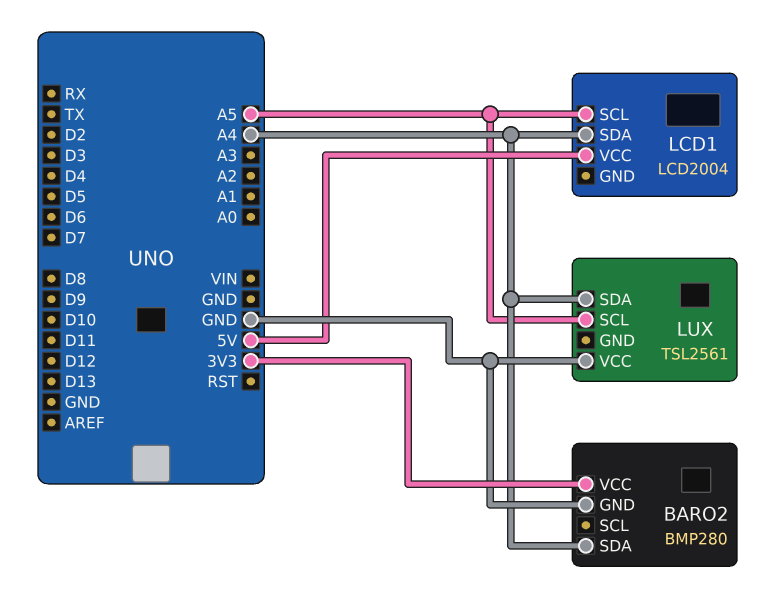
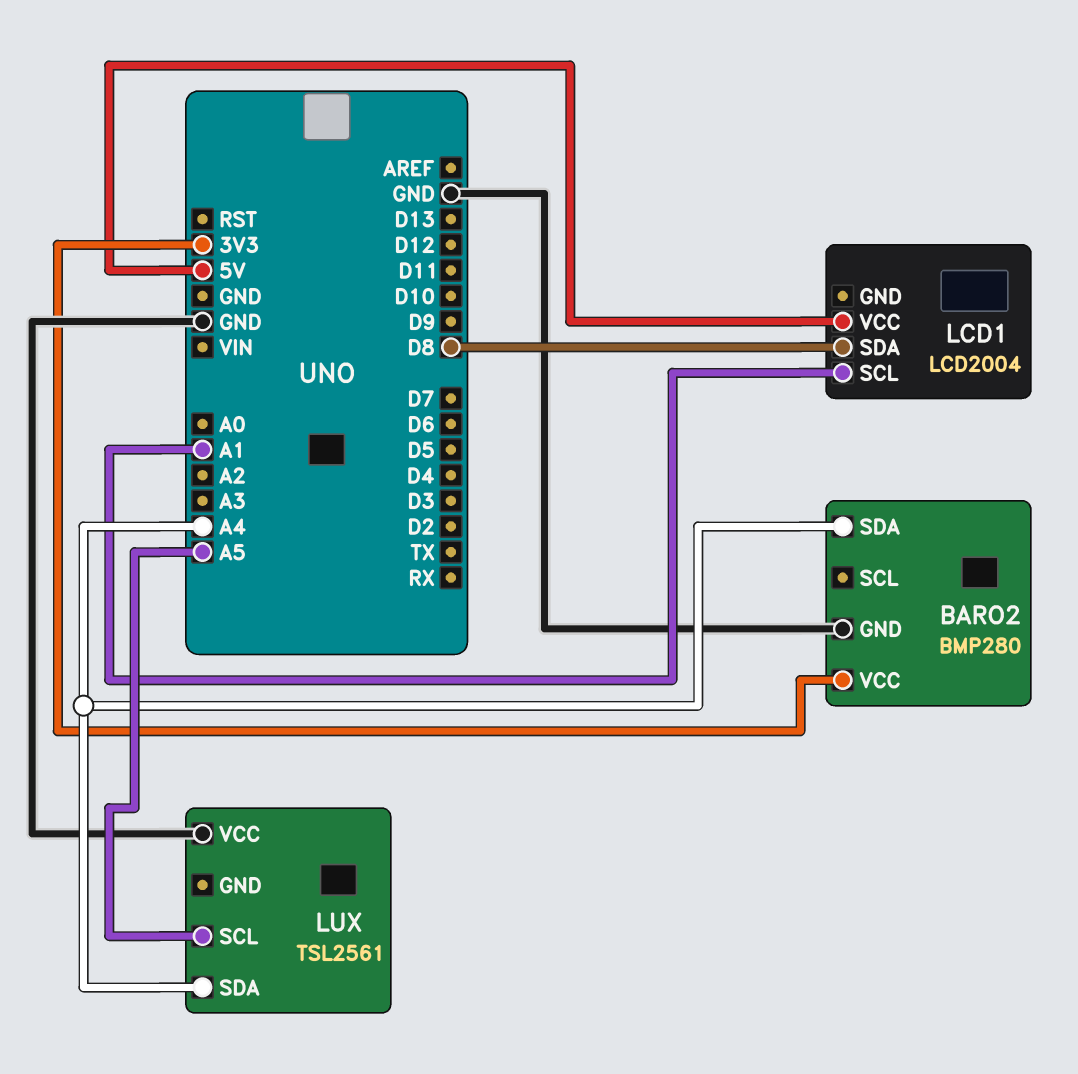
LCD1 pin SCL: A5 -> A1
LCD1 pin SDA: A4 -> D8

